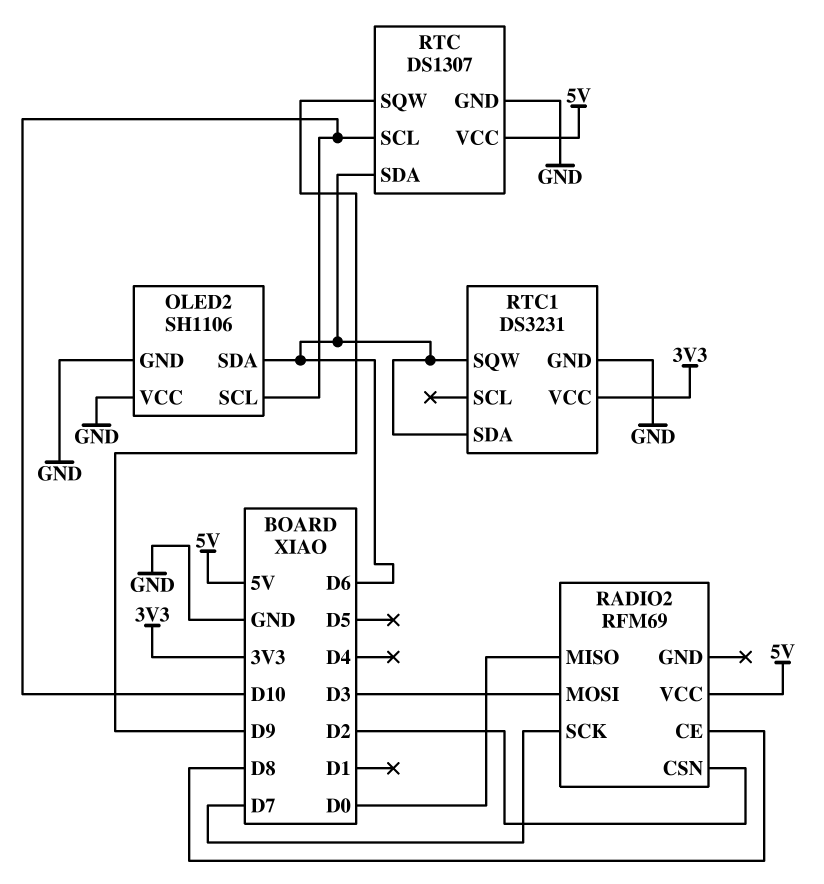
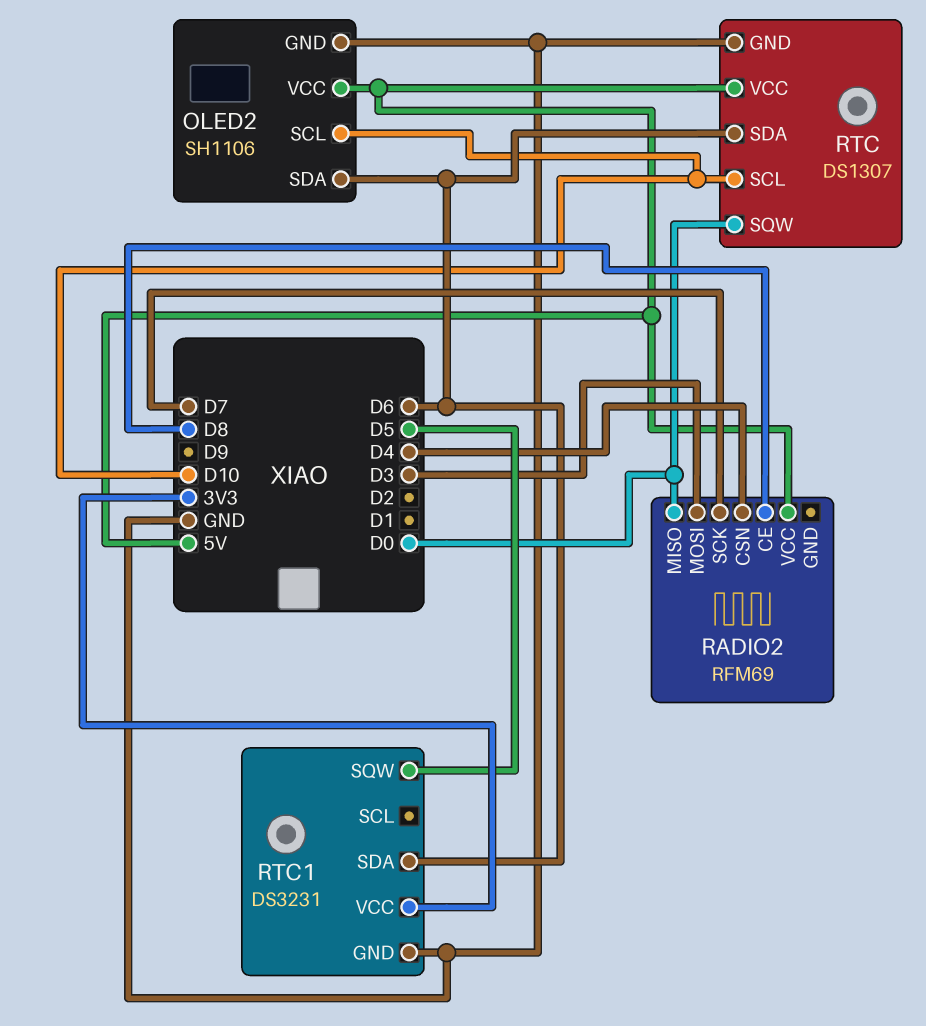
OLED2 pin VCC: GND -> 5V
RADIO2 pin CSN: D2 -> D4
RTC pin SQW: D9 -> D0
RTC1 pin SQW: D6 -> D5

